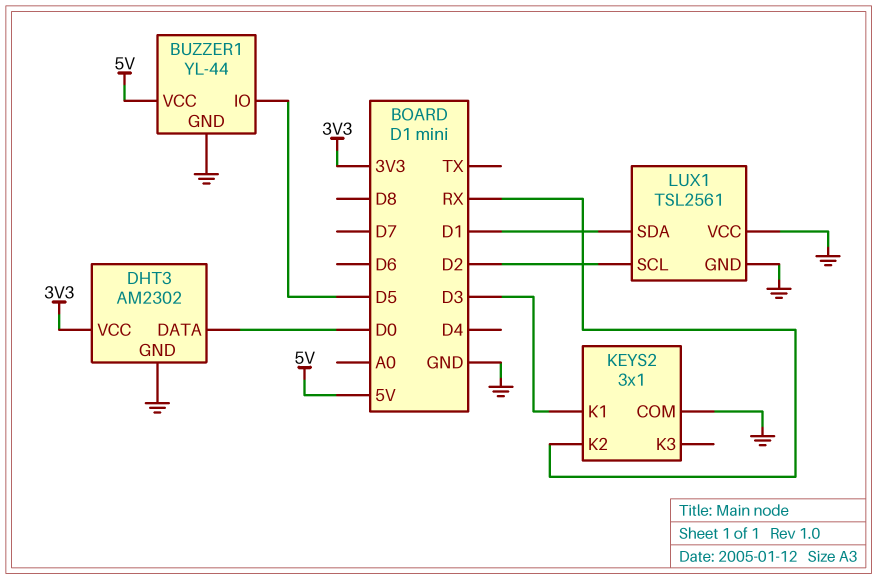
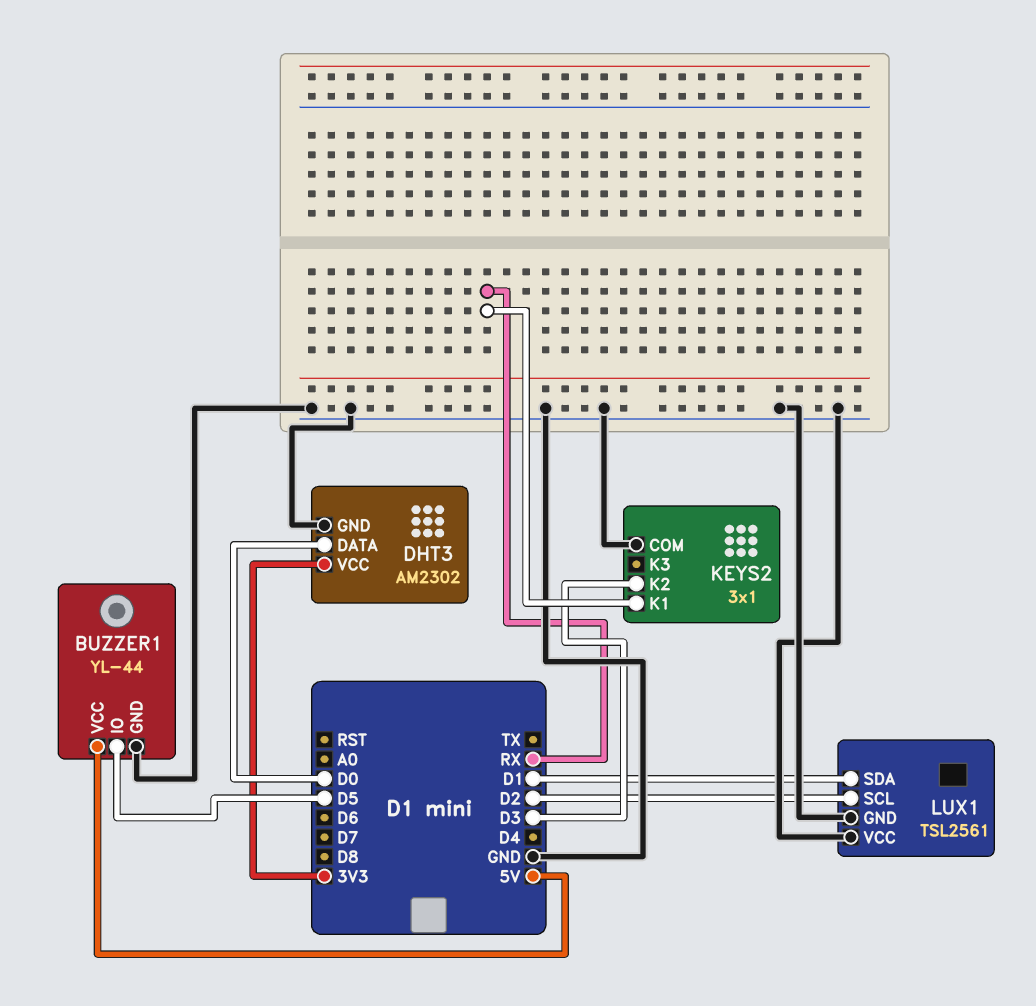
KEYS2 pin K1: D3 -> RX
KEYS2 pin K2: RX -> D3

